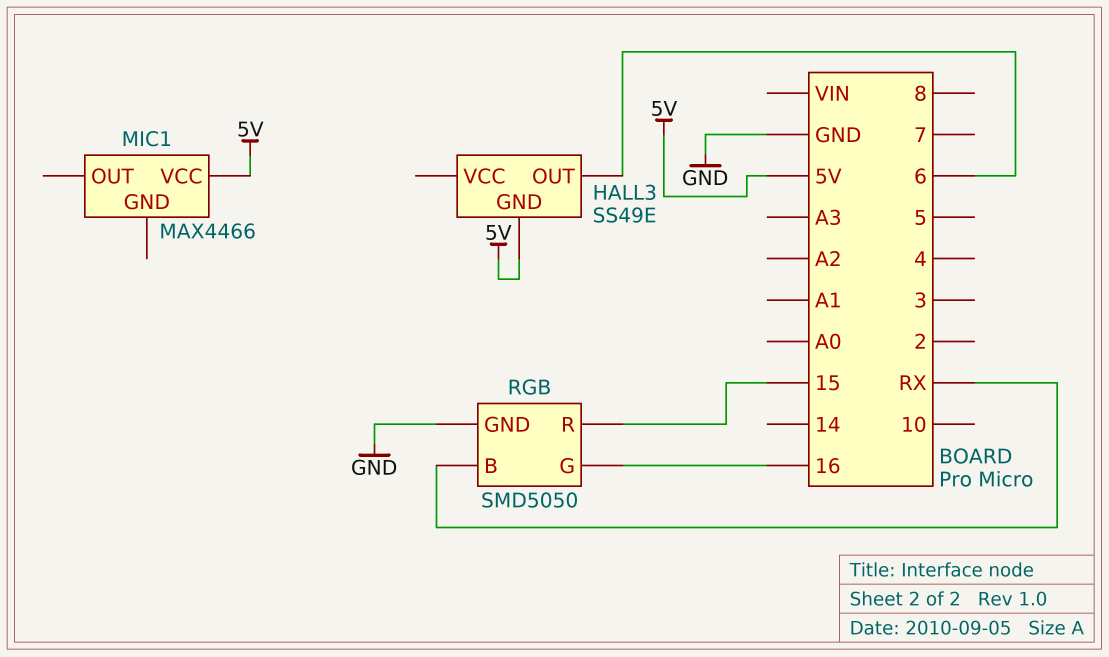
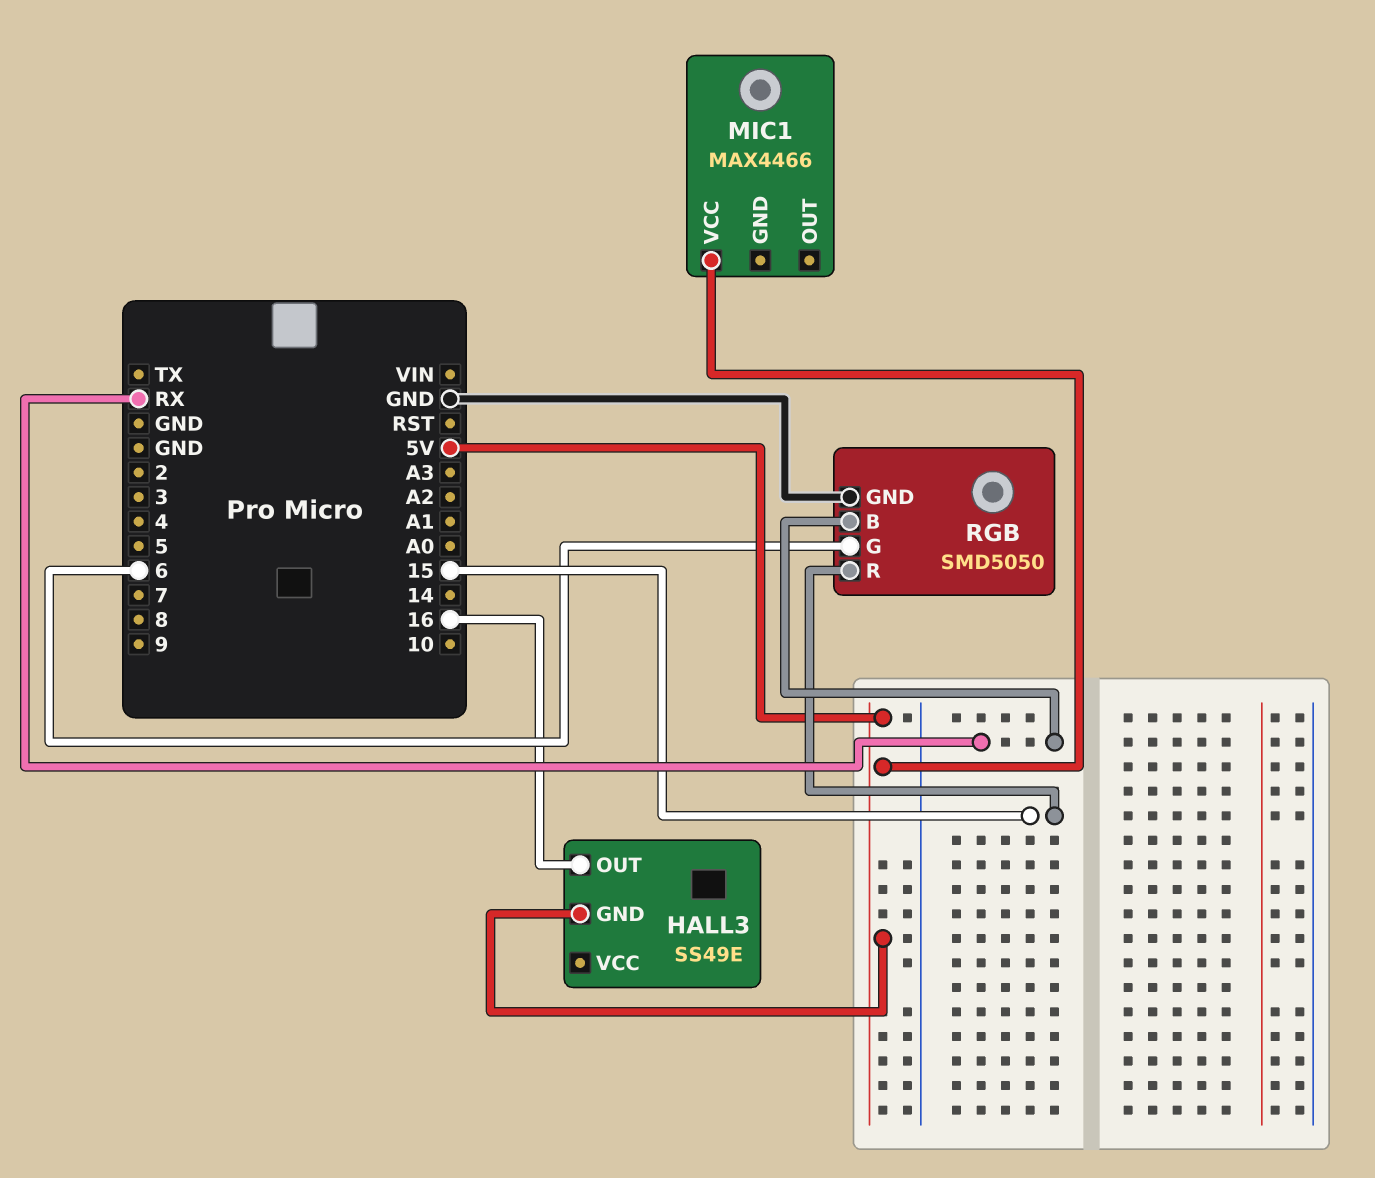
HALL3 pin OUT: 6 -> 16
RGB pin G: 16 -> 6

